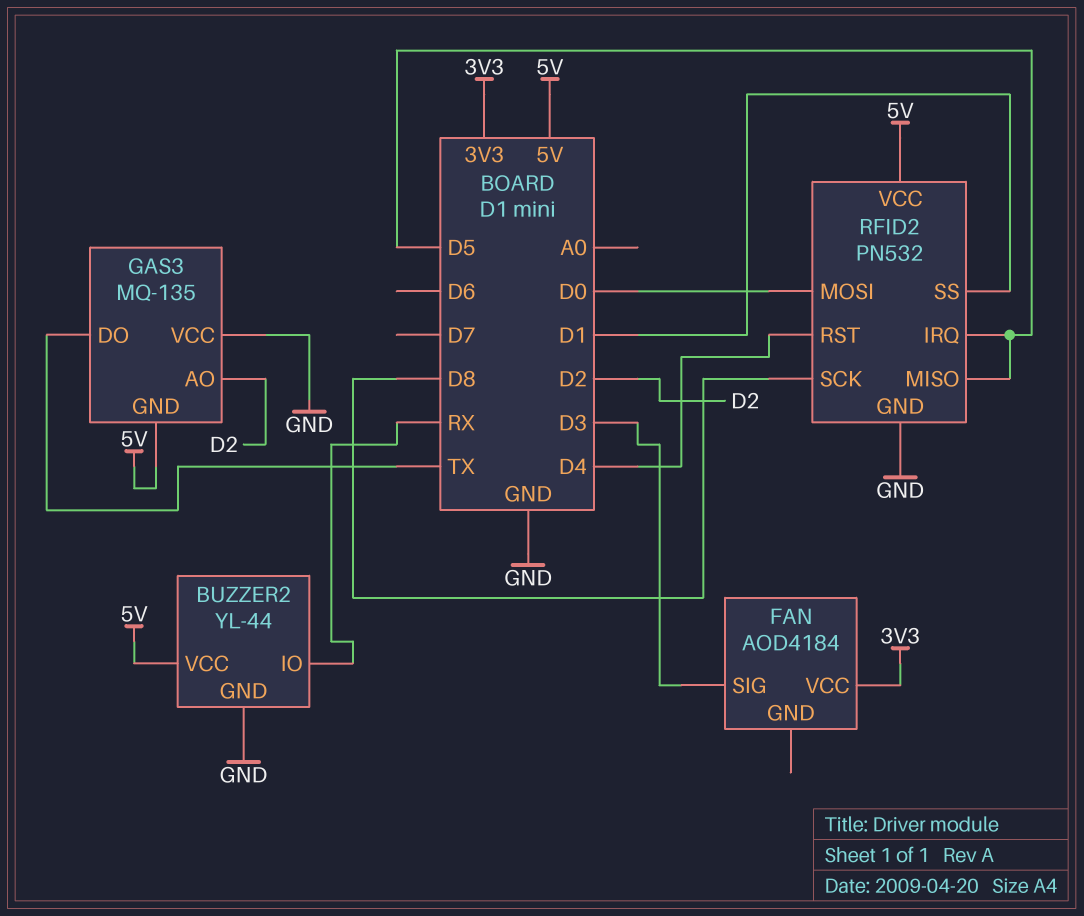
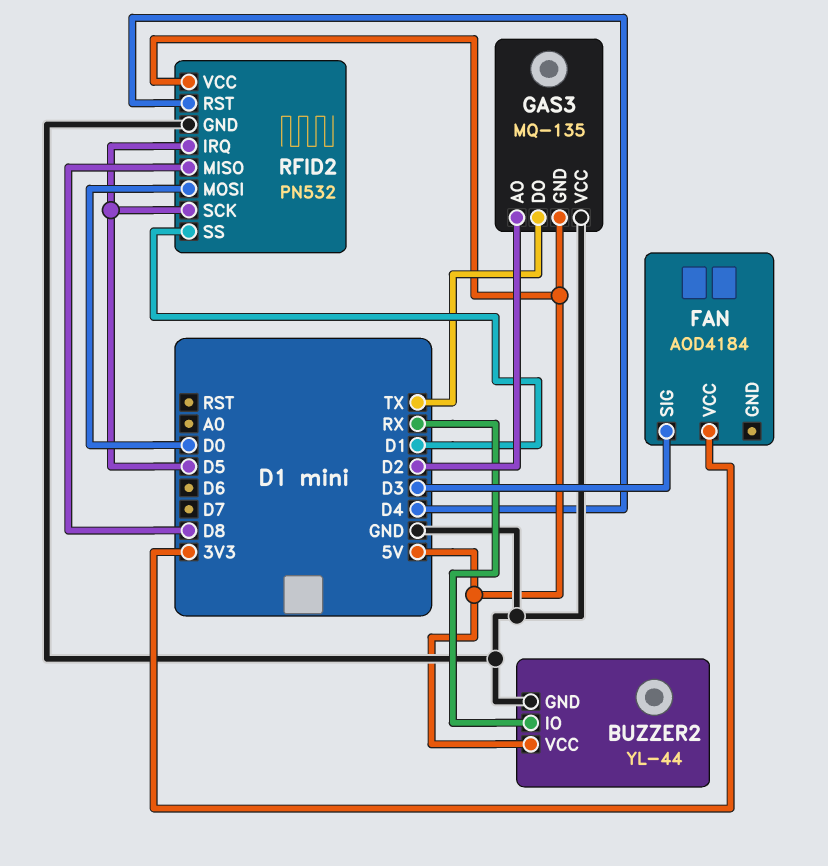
RFID2 pin MISO: D5 -> D8
RFID2 pin SCK: D8 -> D5

